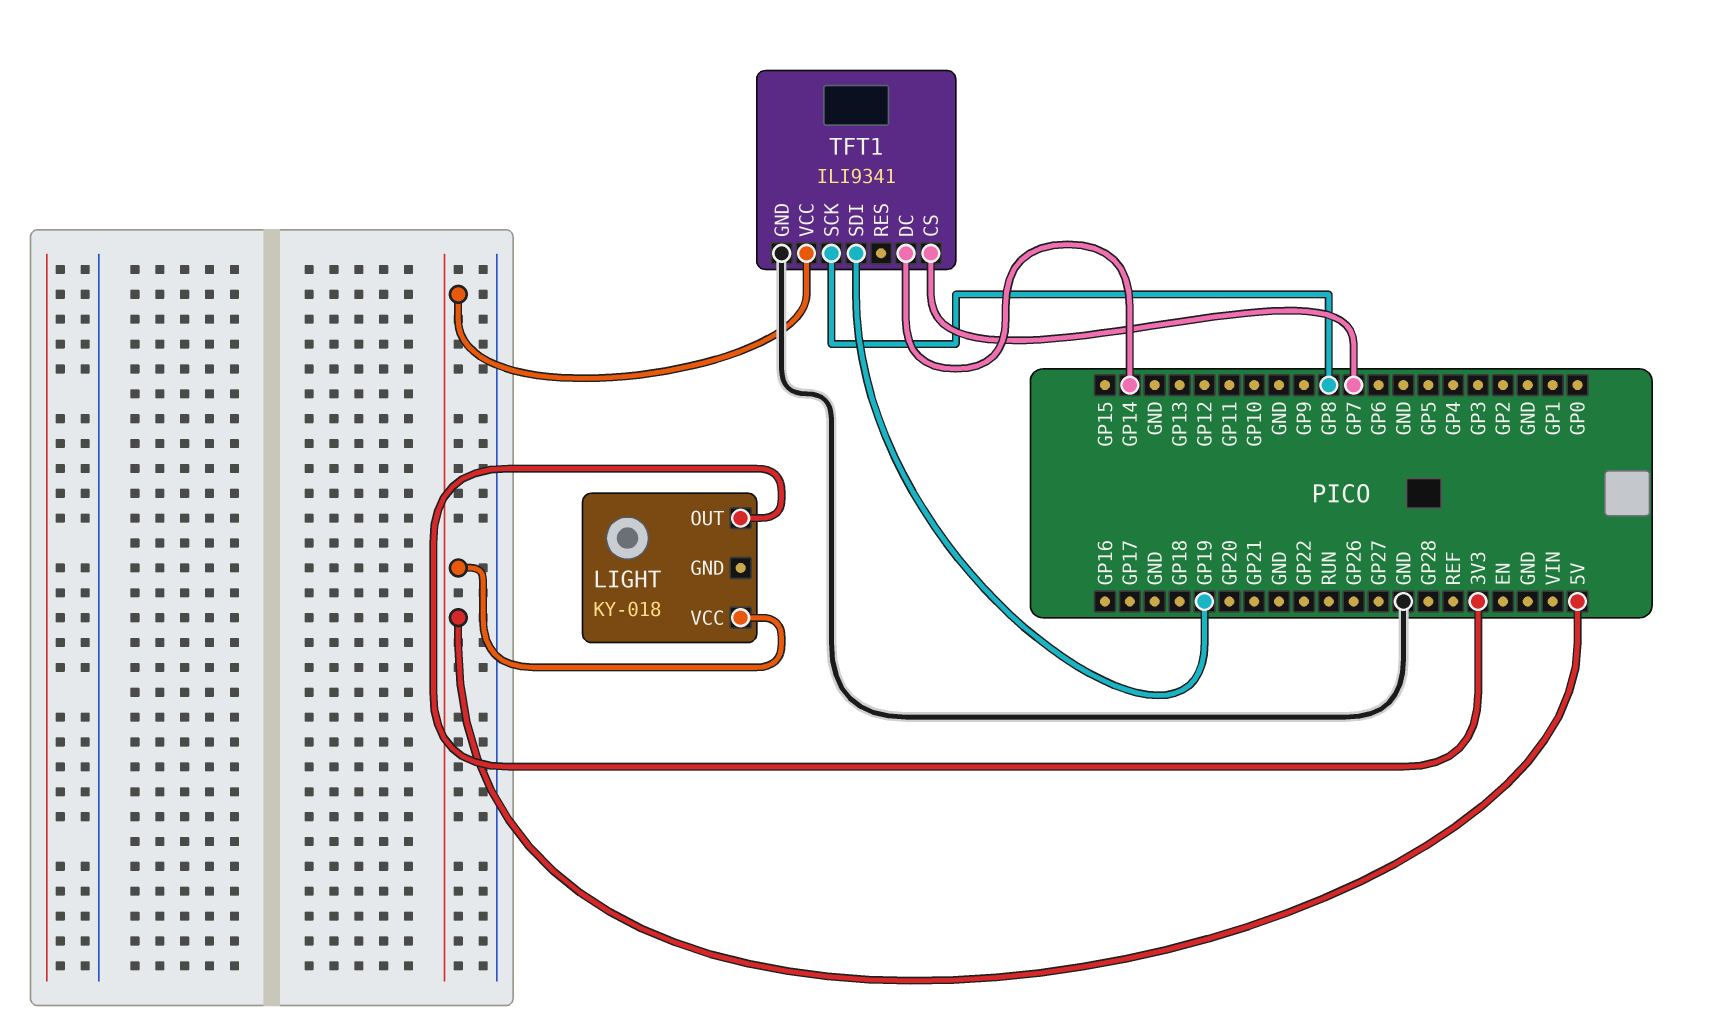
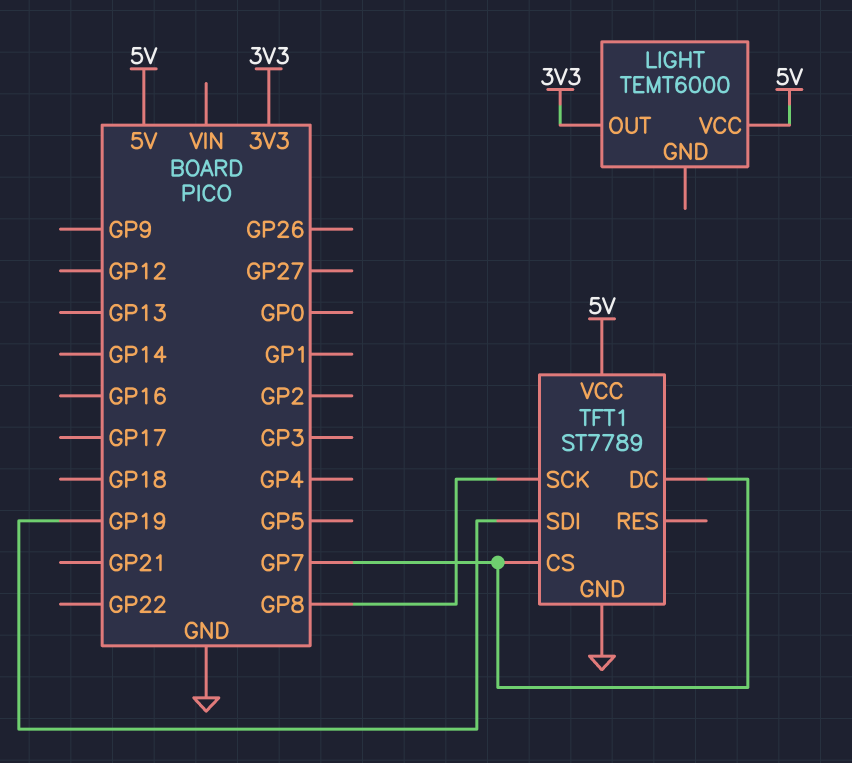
LIGHT: KY-018 -> TEMT6000
TFT1: ILI9341 -> ST7789
TFT1 pin DC: GP14 -> GP7

